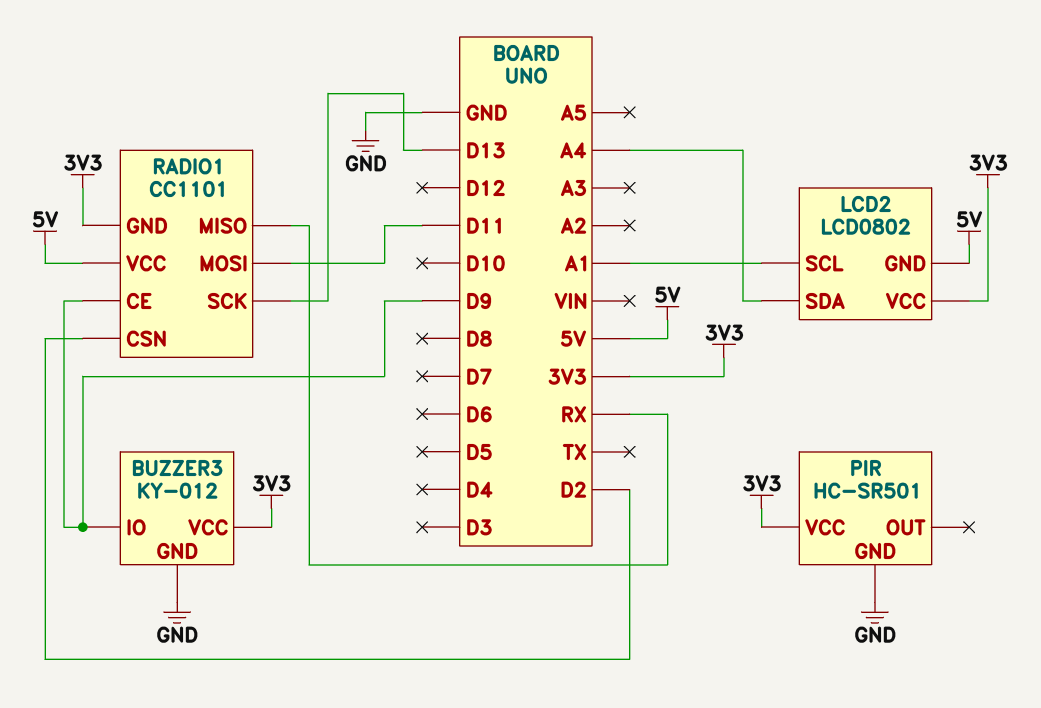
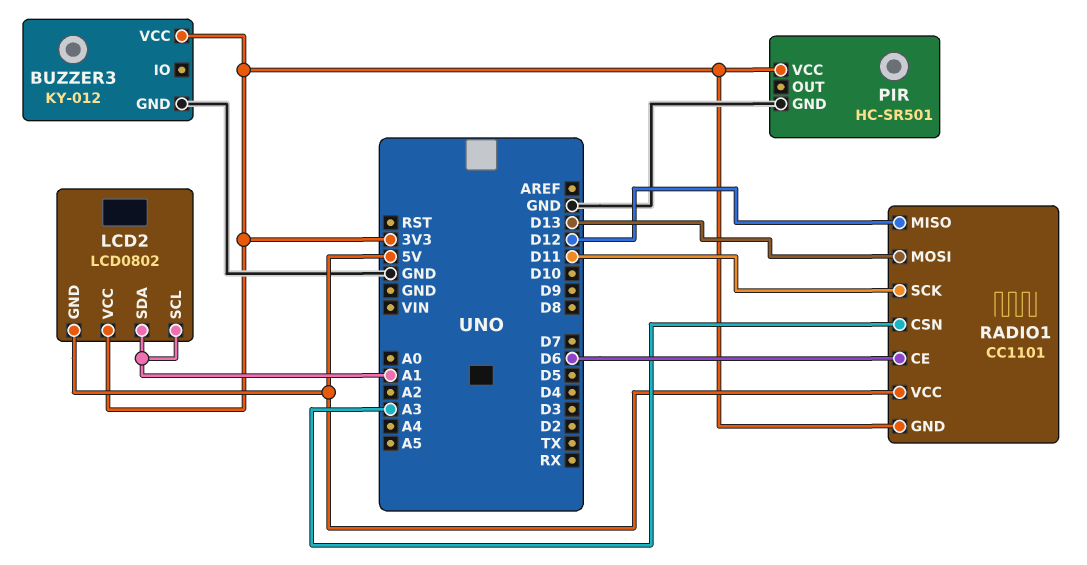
BUZZER3 pin IO: D9 -> none
LCD2 pin SDA: A4 -> A1
RADIO1 pin CE: D9 -> D6
RADIO1 pin CSN: D2 -> A3
RADIO1 pin MISO: RX -> D12
RADIO1 pin MOSI: D11 -> D13
RADIO1 pin SCK: D13 -> D11

